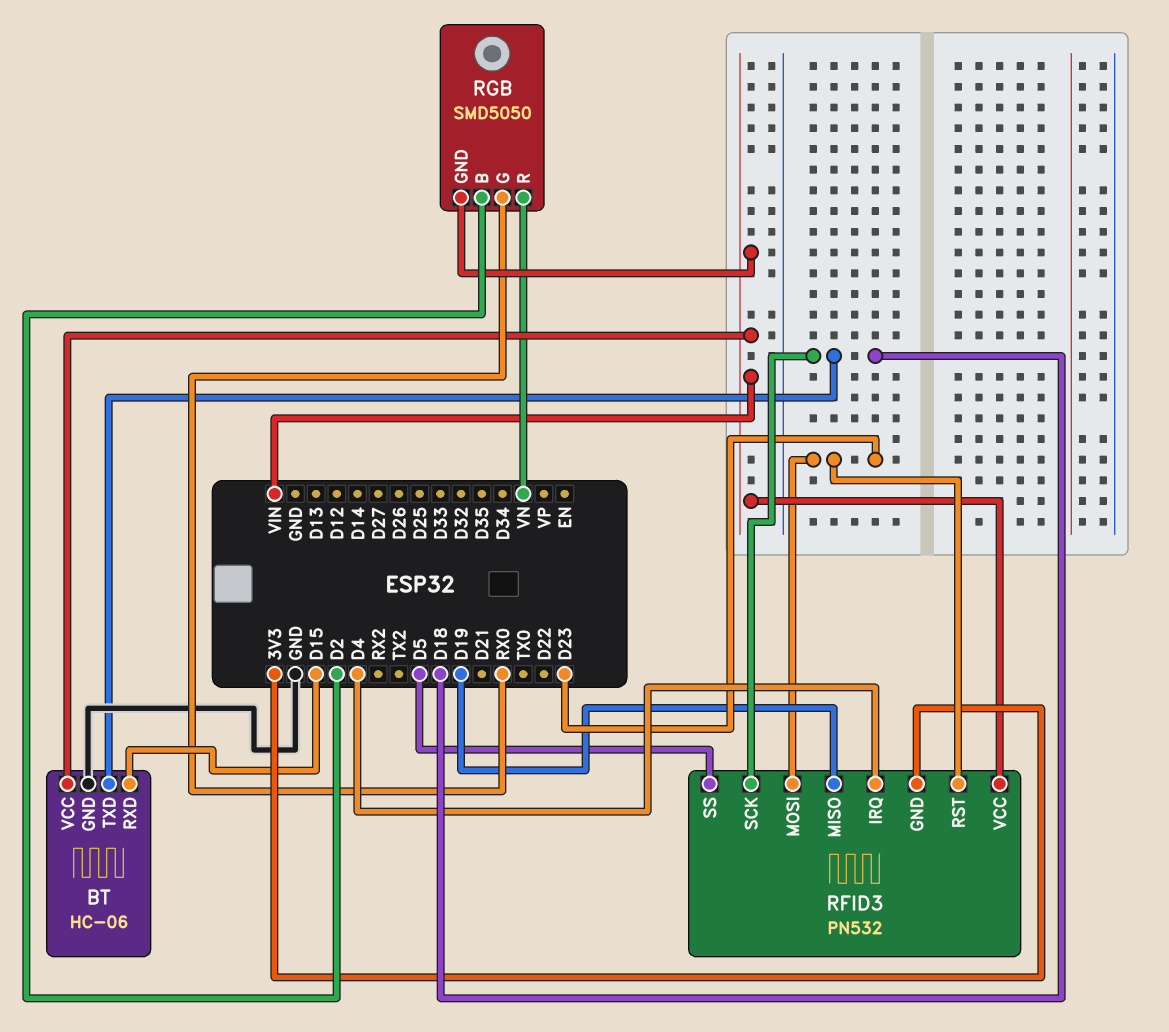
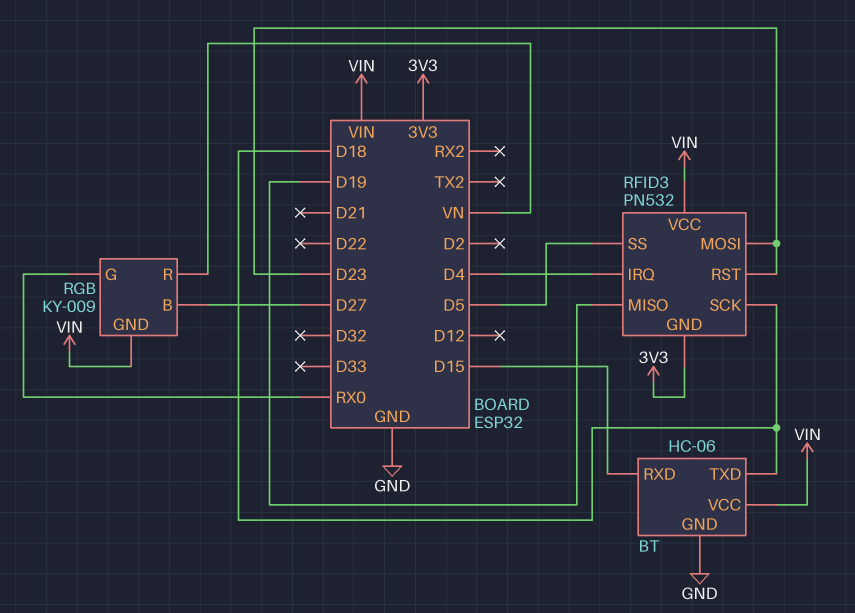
RGB: SMD5050 -> KY-009
RGB pin B: D2 -> D27

